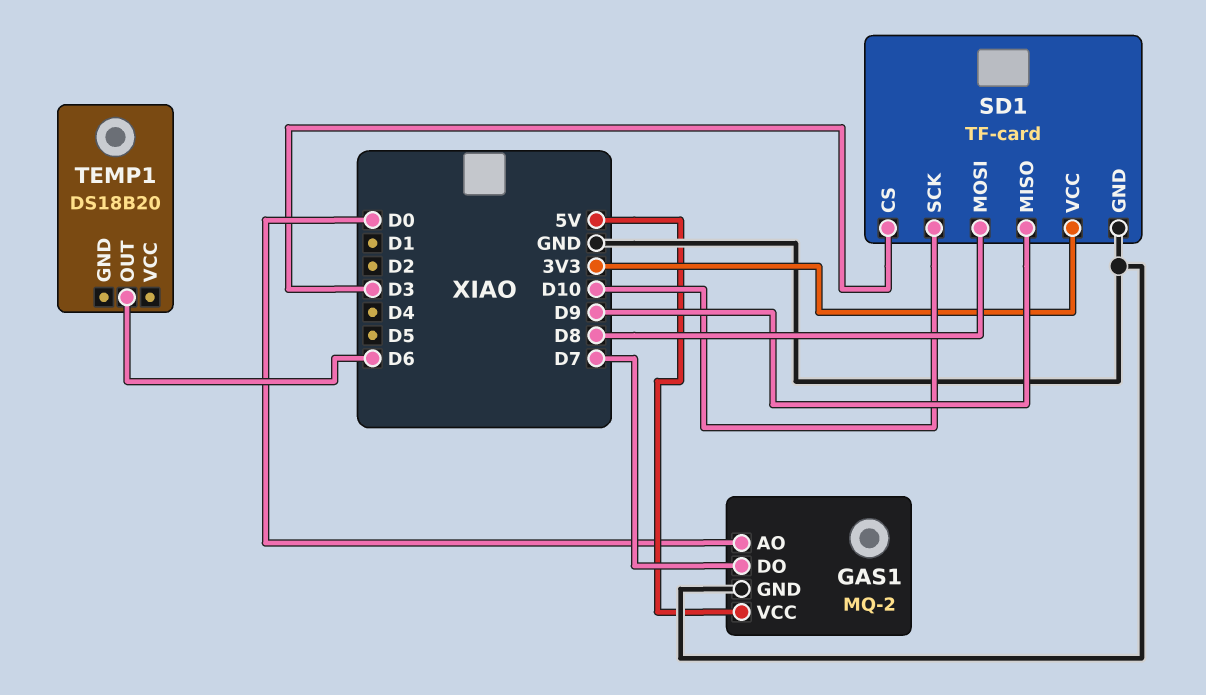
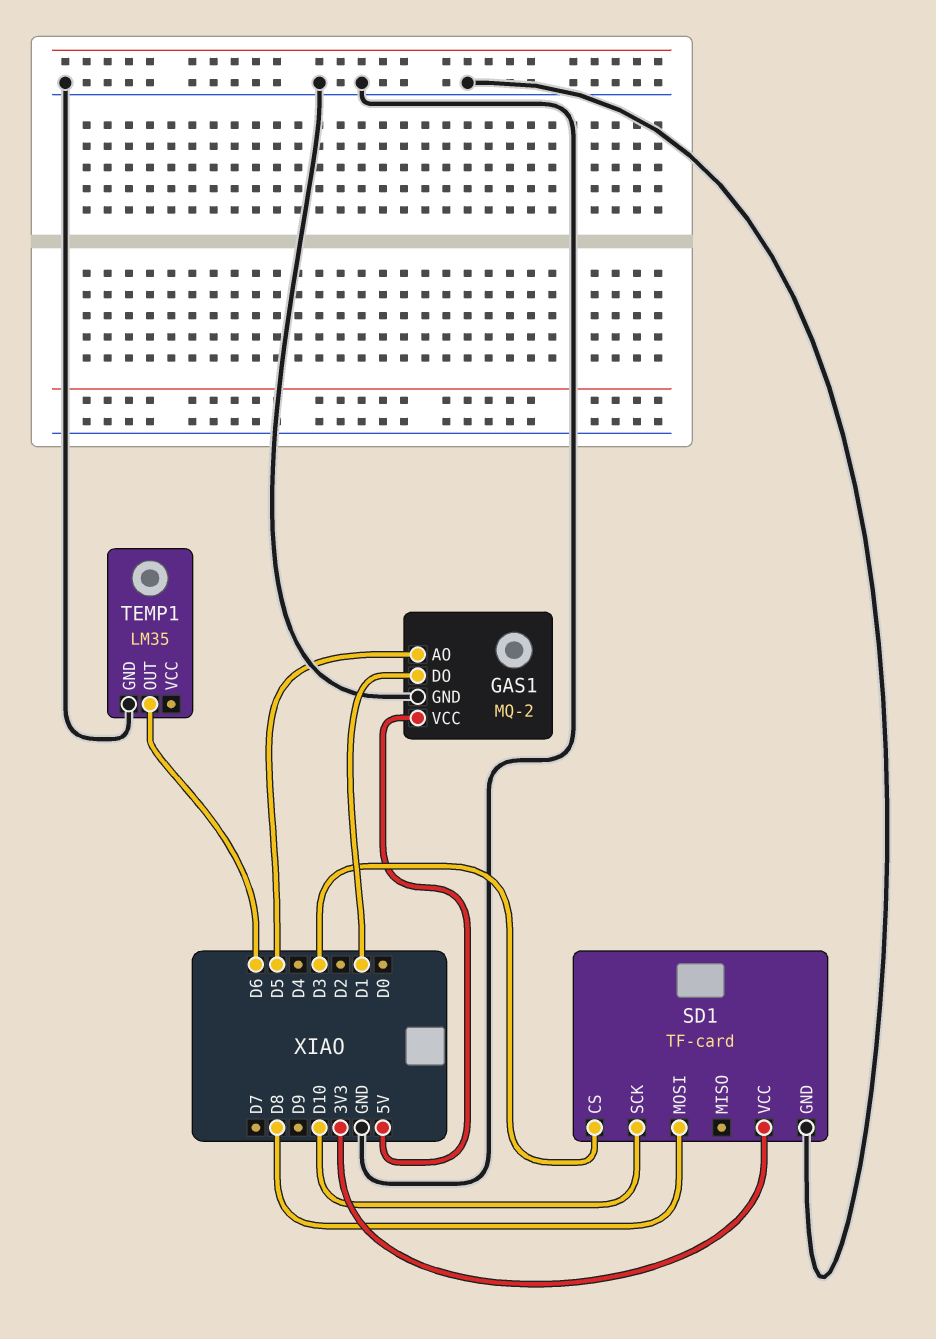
GAS1 pin AO: D0 -> D5
GAS1 pin DO: D7 -> D1
SD1 pin MISO: D9 -> none
TEMP1: DS18B20 -> LM35
TEMP1 pin GND: none -> GND

